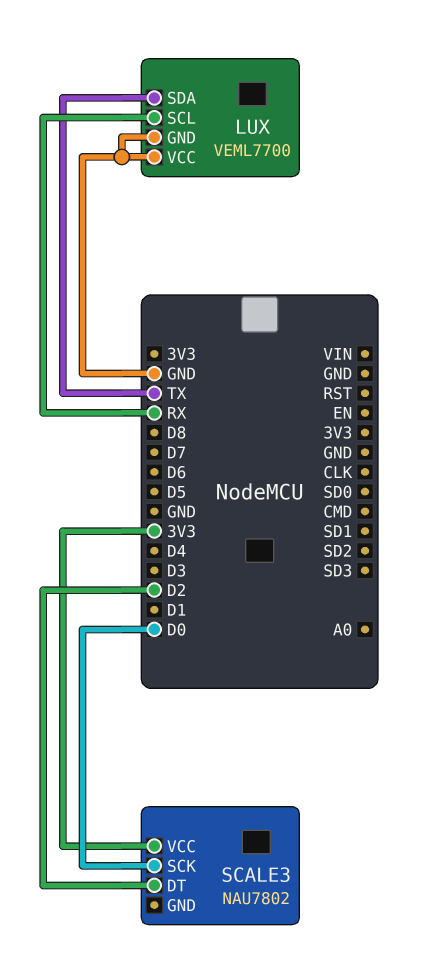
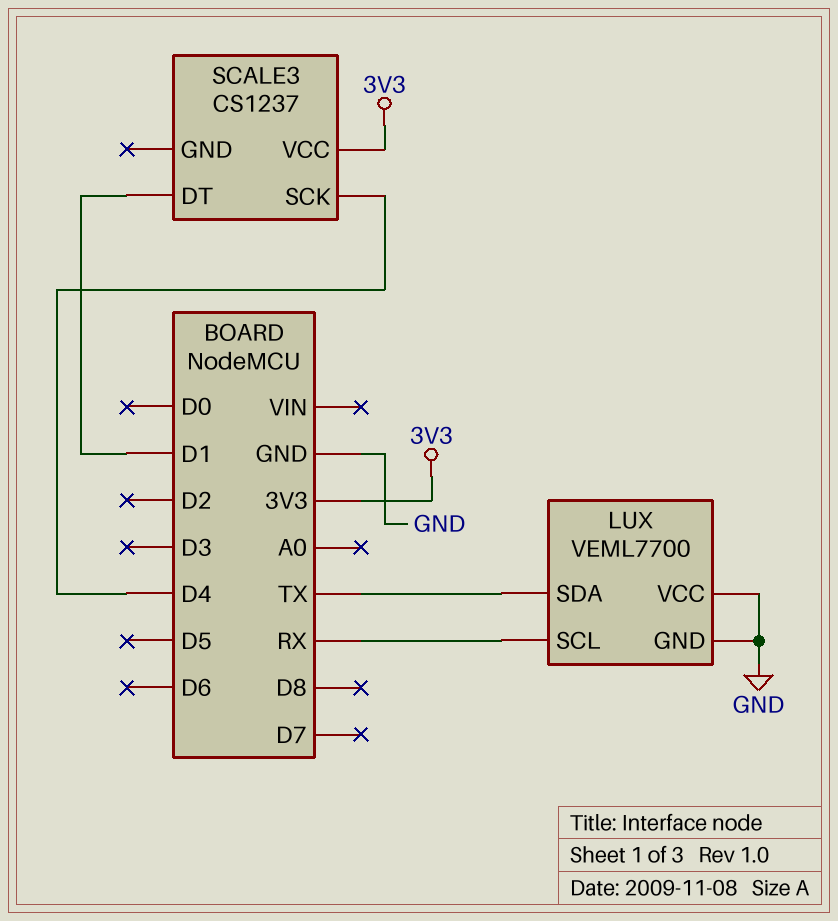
SCALE3: NAU7802 -> CS1237
SCALE3 pin DT: D2 -> D1
SCALE3 pin SCK: D0 -> D4

